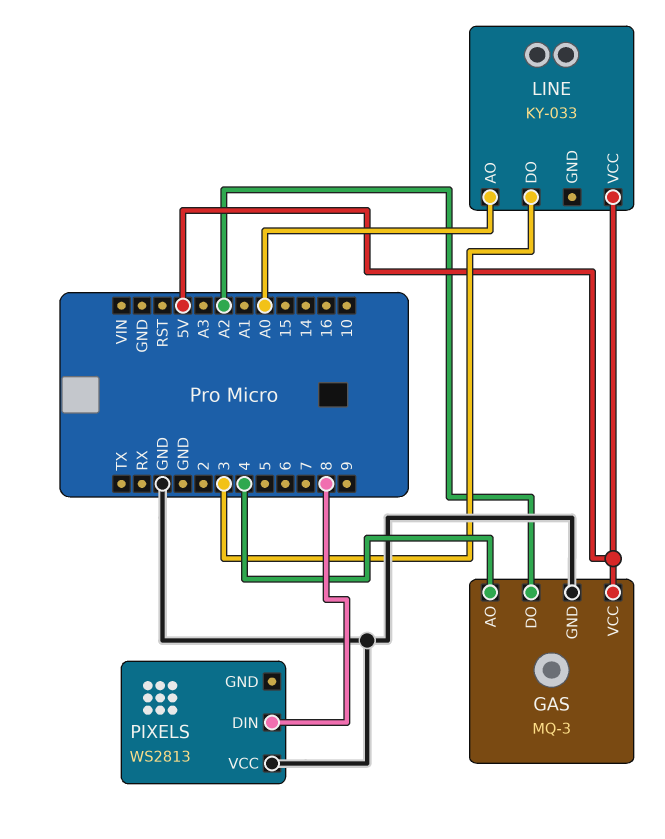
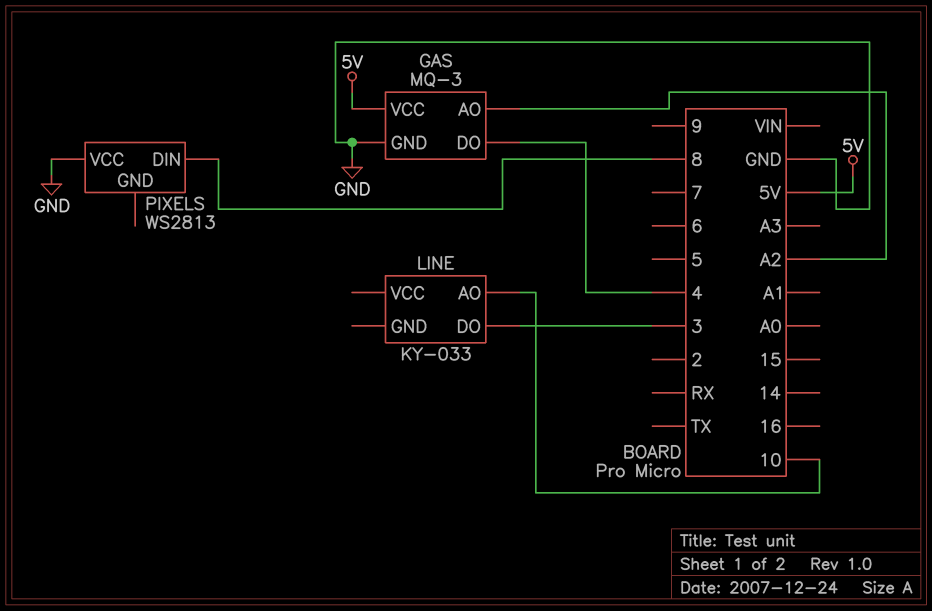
GAS pin AO: 4 -> A2
GAS pin DO: A2 -> 4
LINE pin AO: A0 -> 10
LINE pin VCC: 5V -> none

